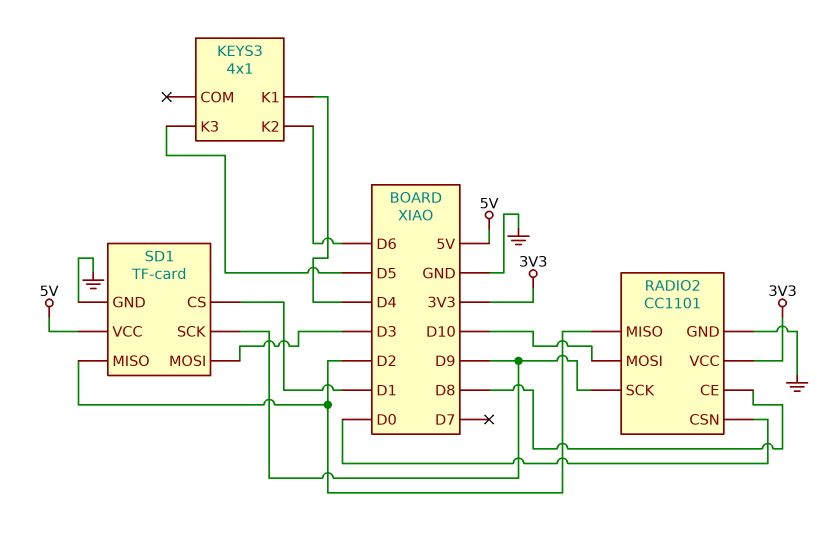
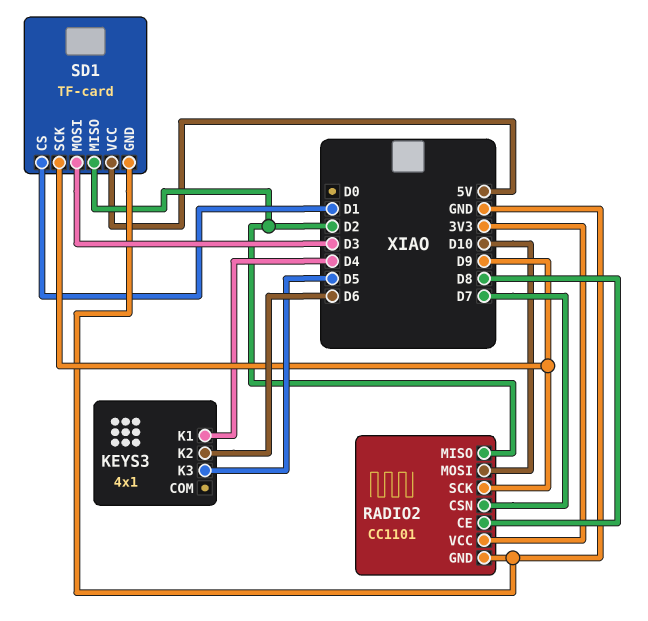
RADIO2 pin CSN: D0 -> D7

